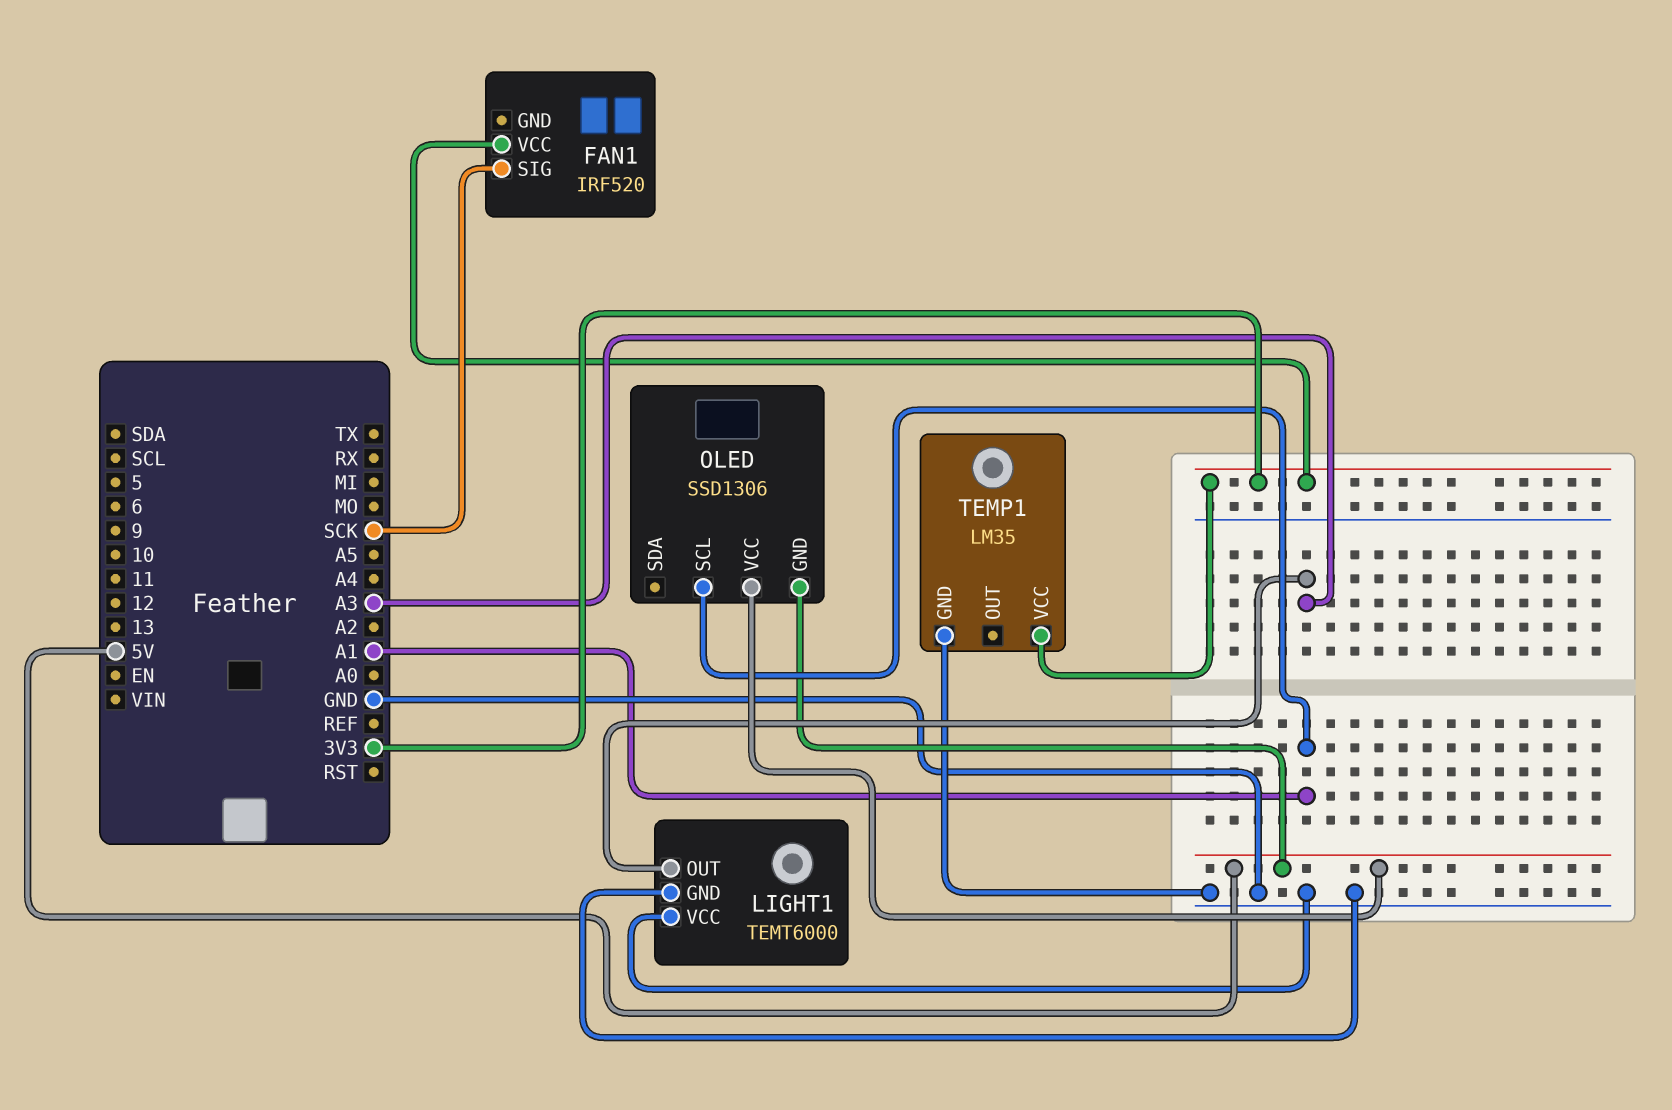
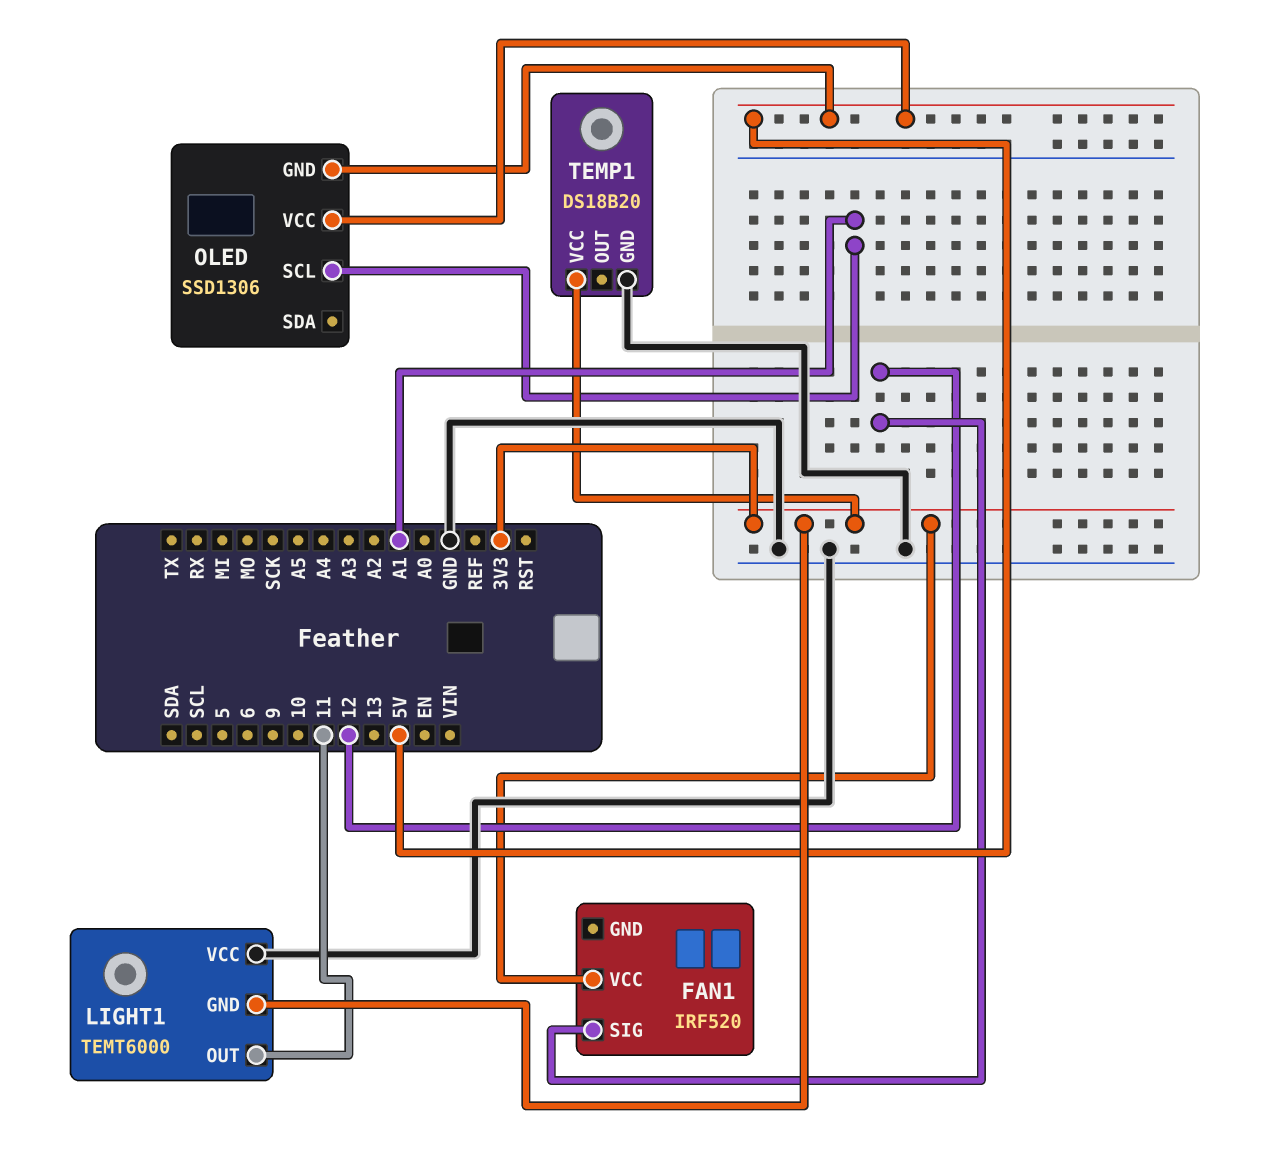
FAN1 pin SIG: SCK -> 12
LIGHT1 pin GND: GND -> 3V3
LIGHT1 pin OUT: A3 -> 11
TEMP1: LM35 -> DS18B20

